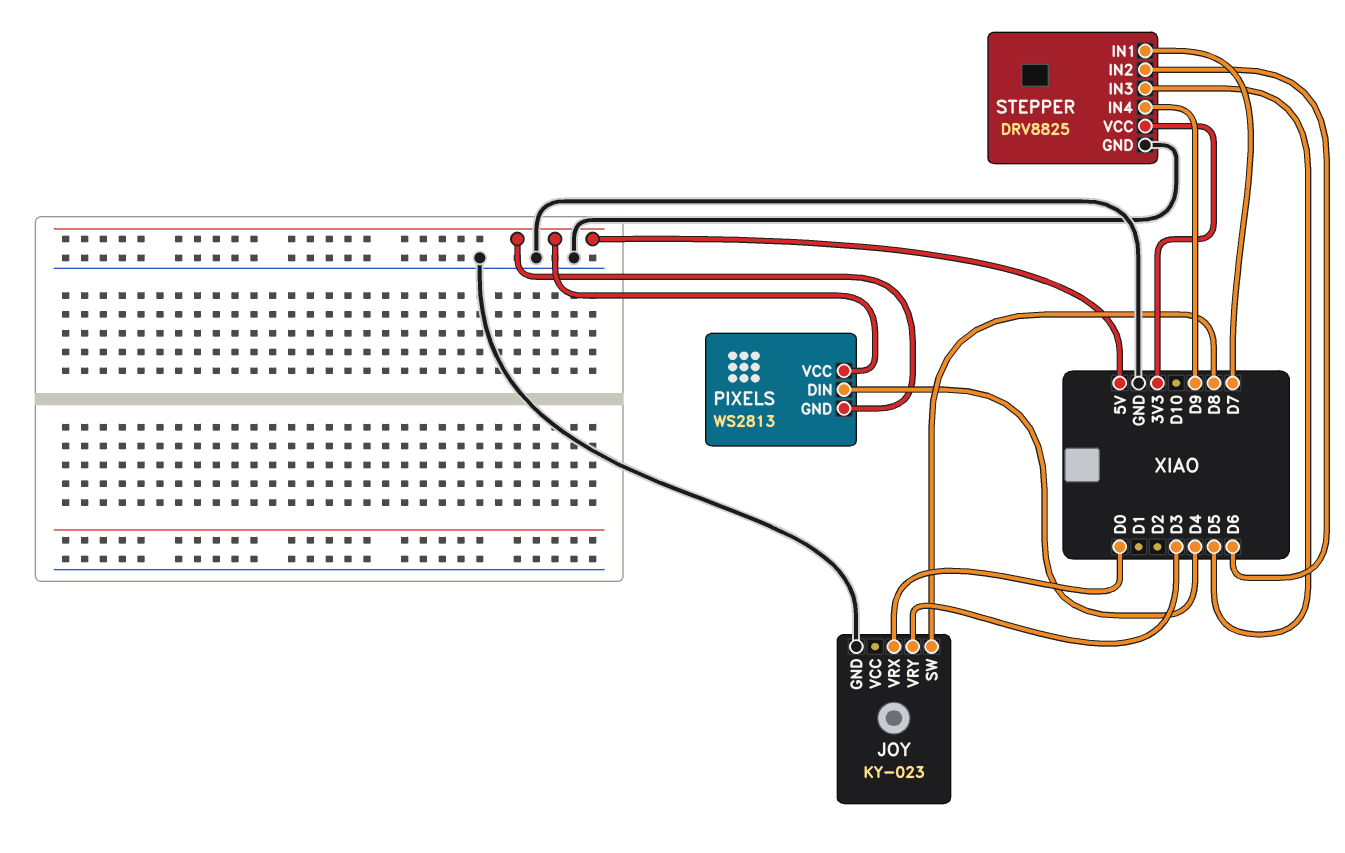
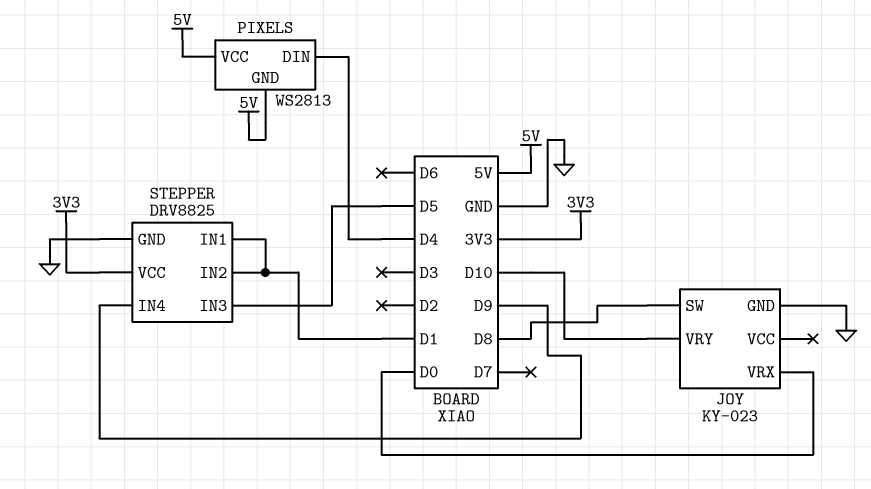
JOY pin VRY: D3 -> D10
STEPPER pin IN1: D7 -> D1
STEPPER pin IN2: D6 -> D1

